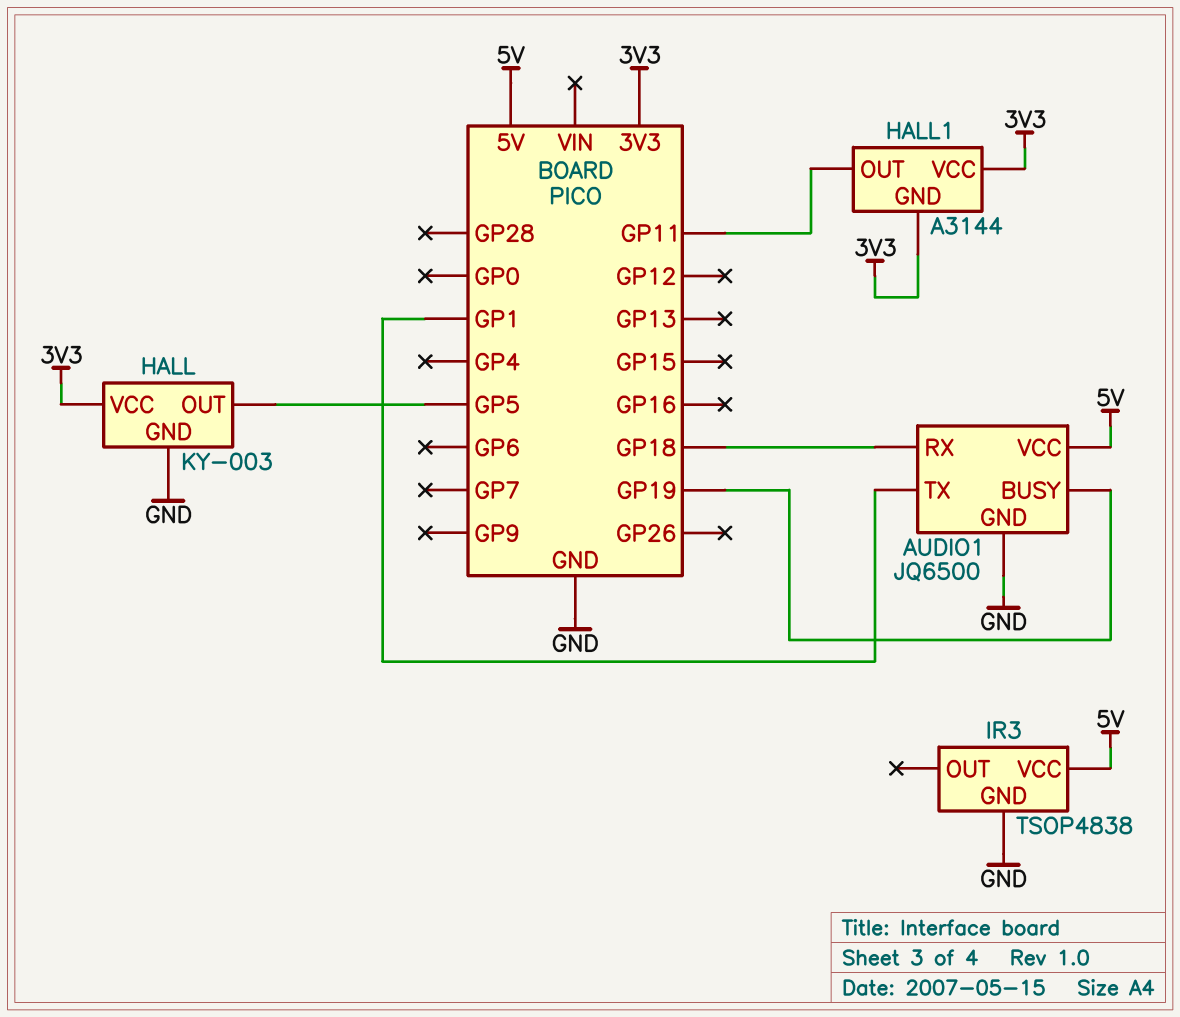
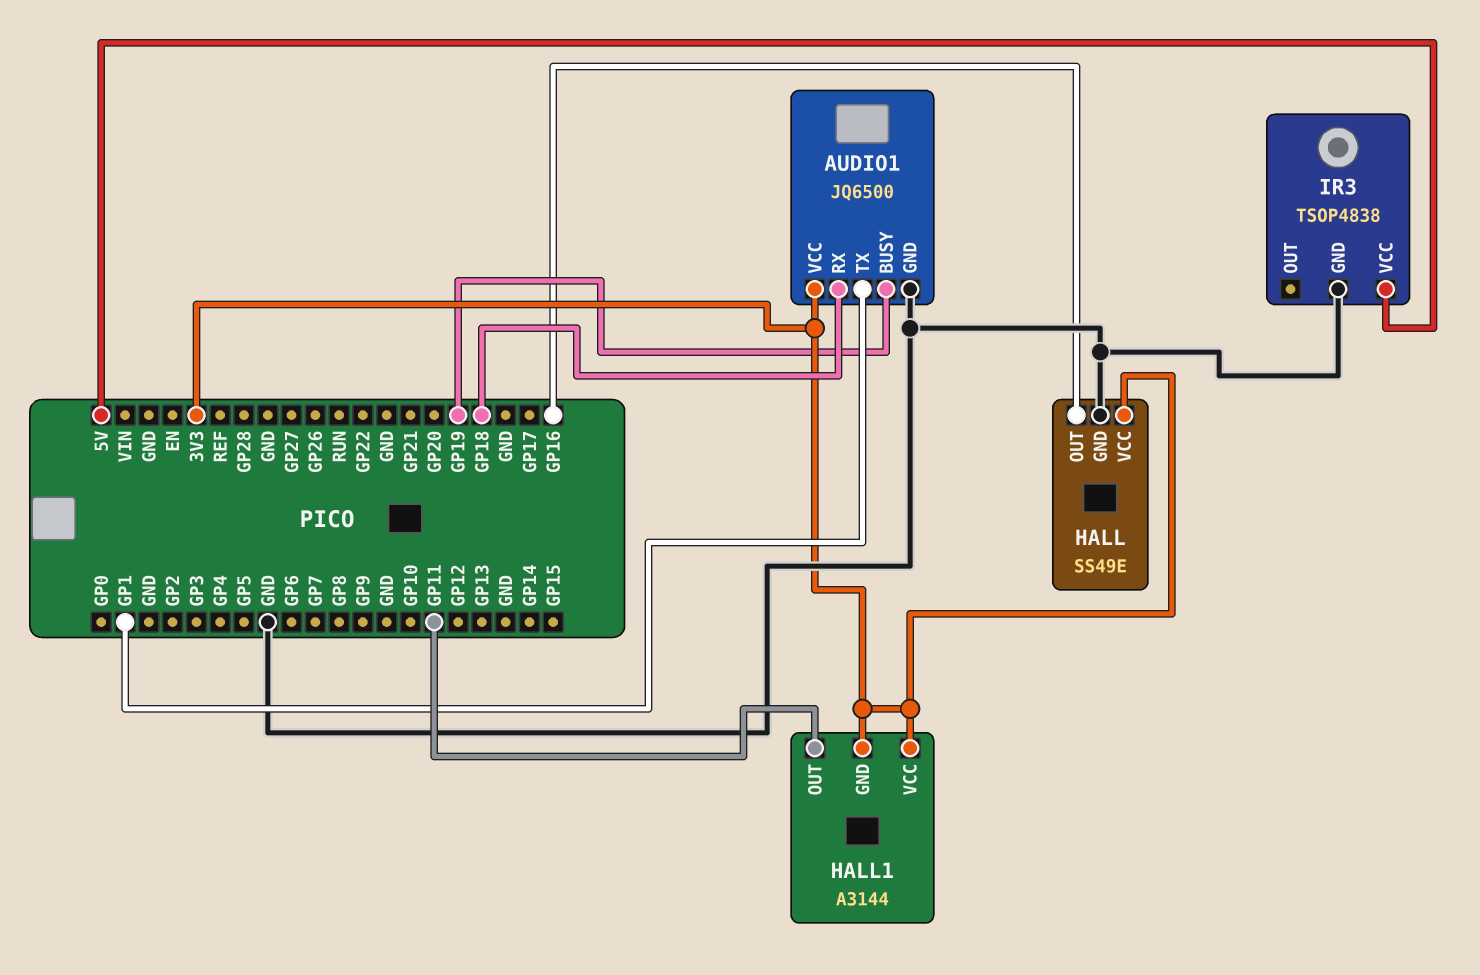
AUDIO1 pin VCC: 5V -> 3V3
HALL: KY-003 -> SS49E
HALL pin OUT: GP5 -> GP16

